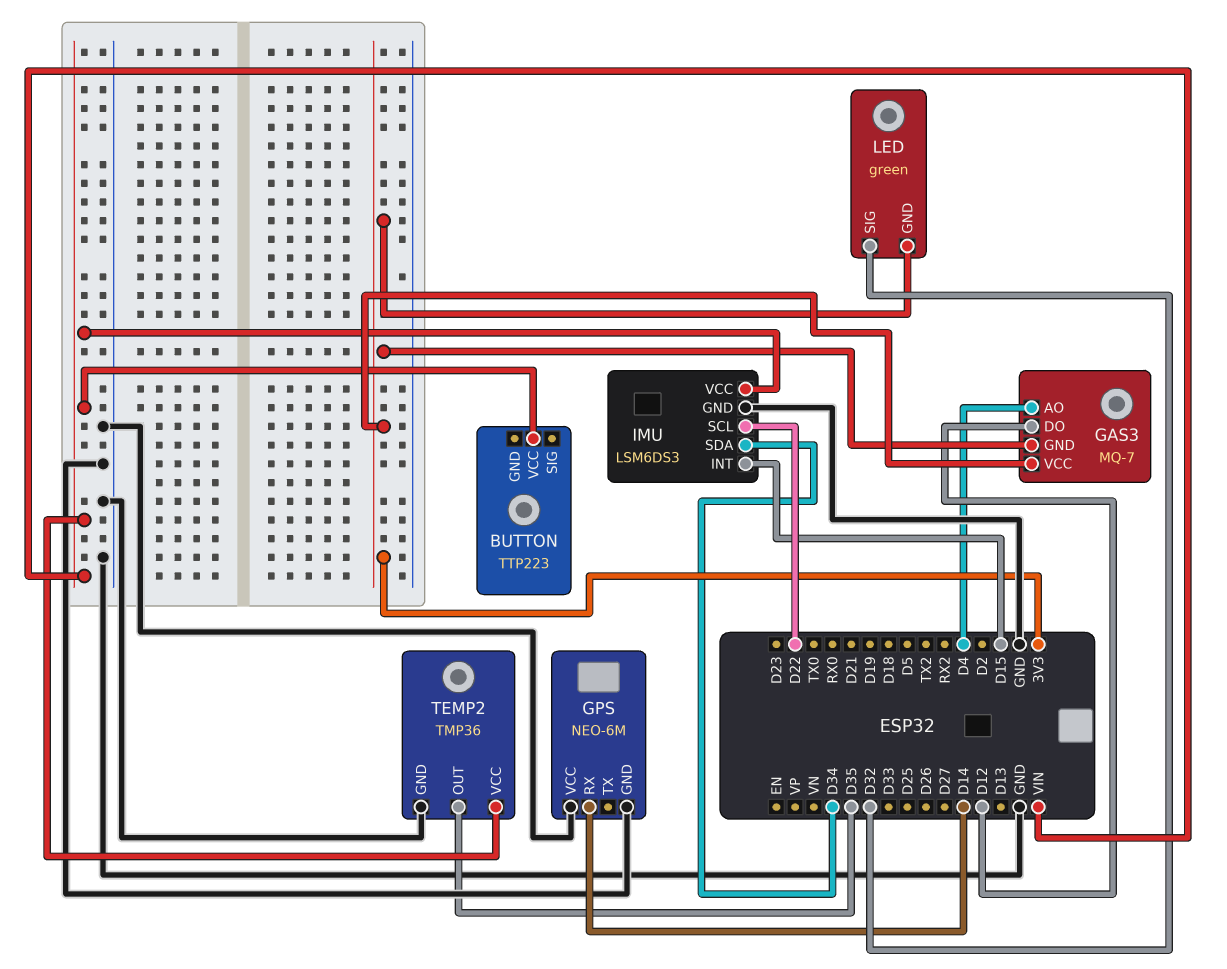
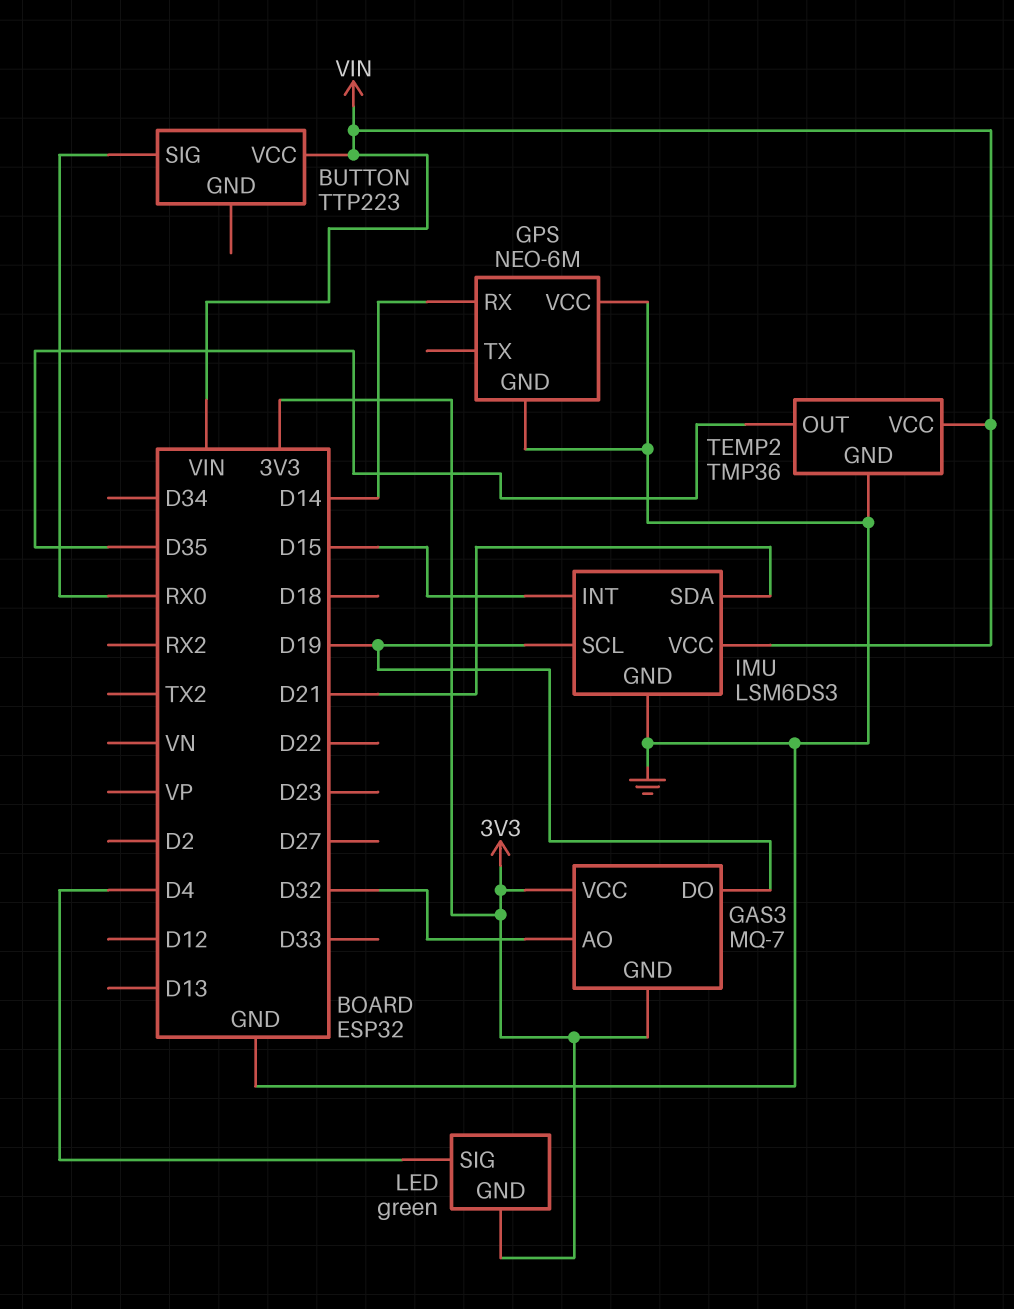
BUTTON pin SIG: none -> RX0
GAS3 pin AO: D4 -> D32
GAS3 pin DO: D12 -> D19
IMU pin SCL: D22 -> D19
IMU pin SDA: D34 -> D21
LED pin SIG: D32 -> D4

